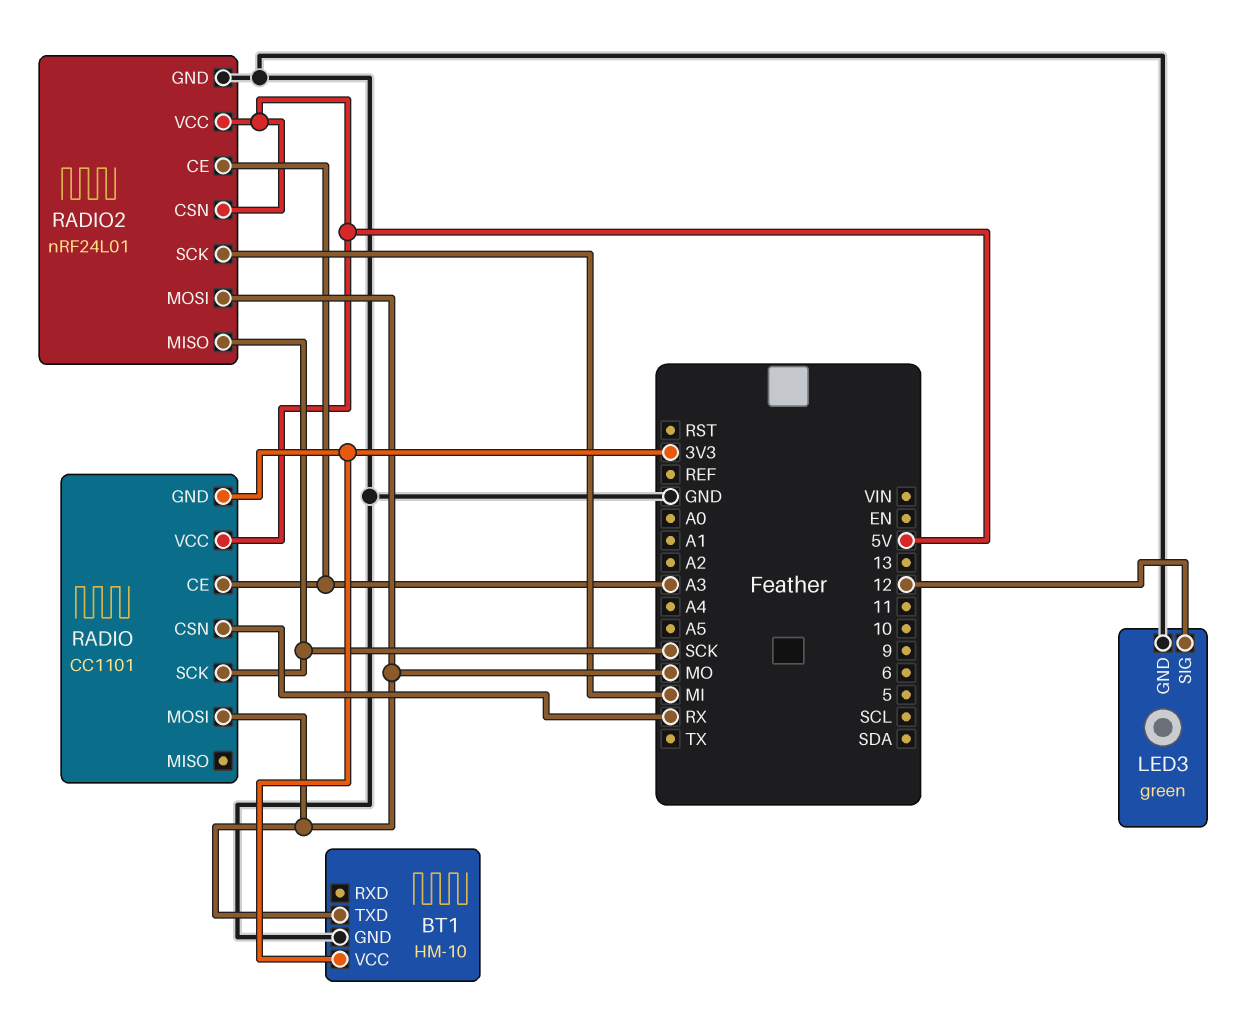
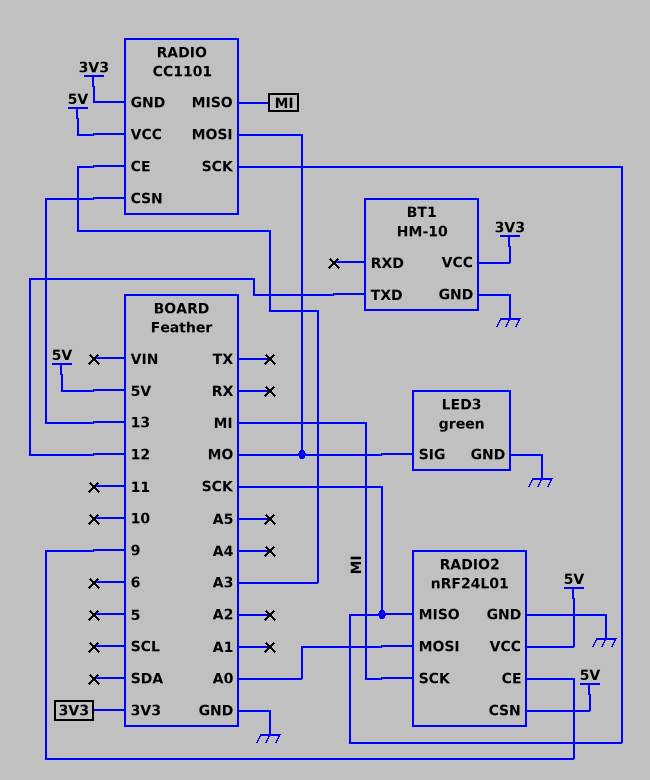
BT1 pin TXD: MO -> 12
LED3 pin SIG: 12 -> MO
RADIO pin CSN: RX -> 13
RADIO pin MISO: none -> MI
RADIO2 pin CE: A3 -> 9
RADIO2 pin MOSI: MO -> A0

